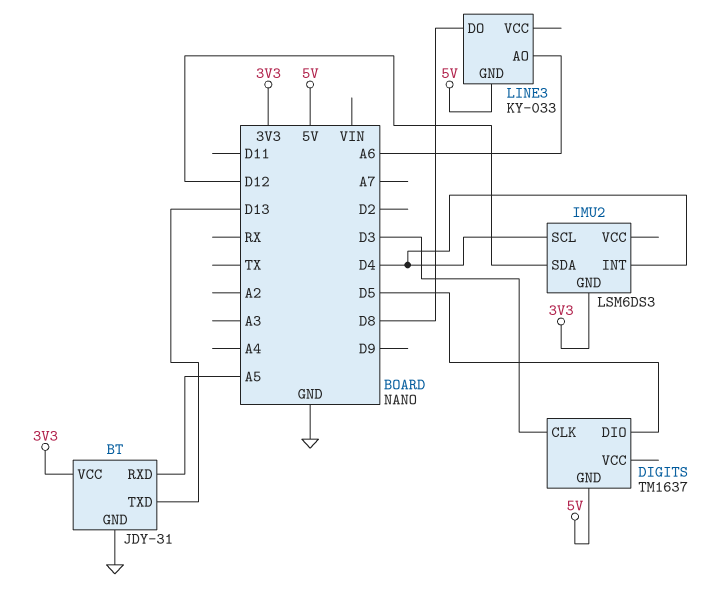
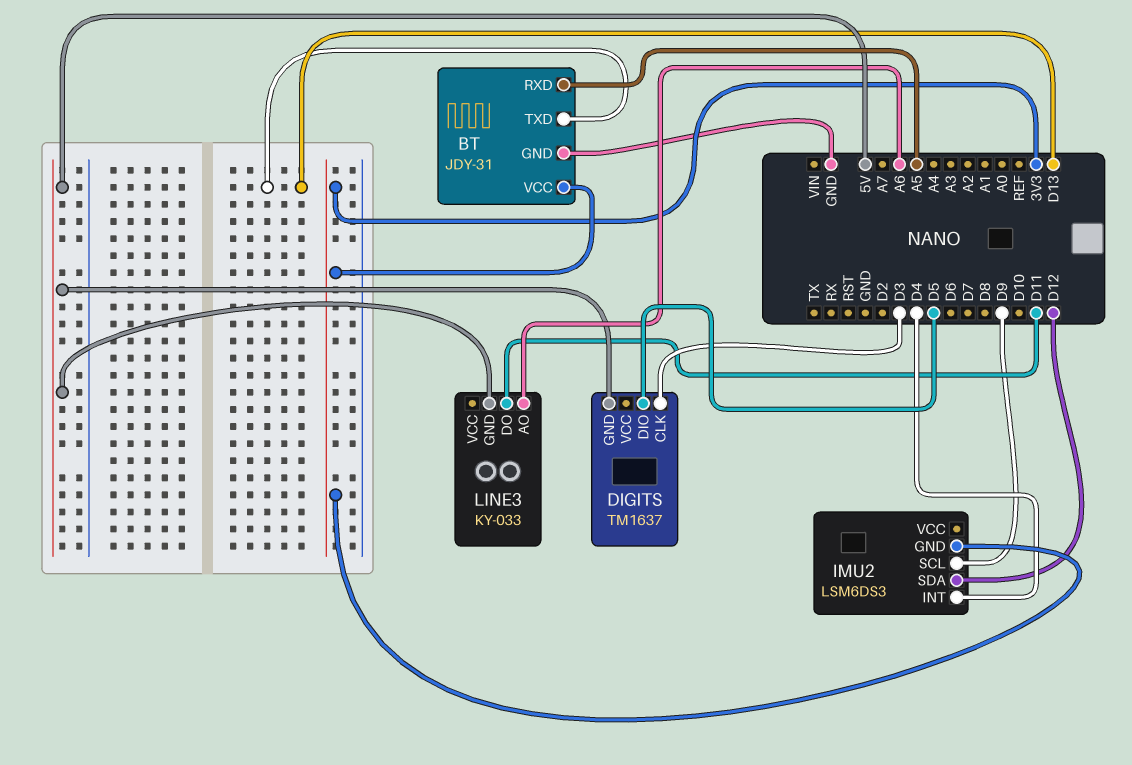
IMU2 pin SCL: D4 -> D9
LINE3 pin DO: D8 -> D11

